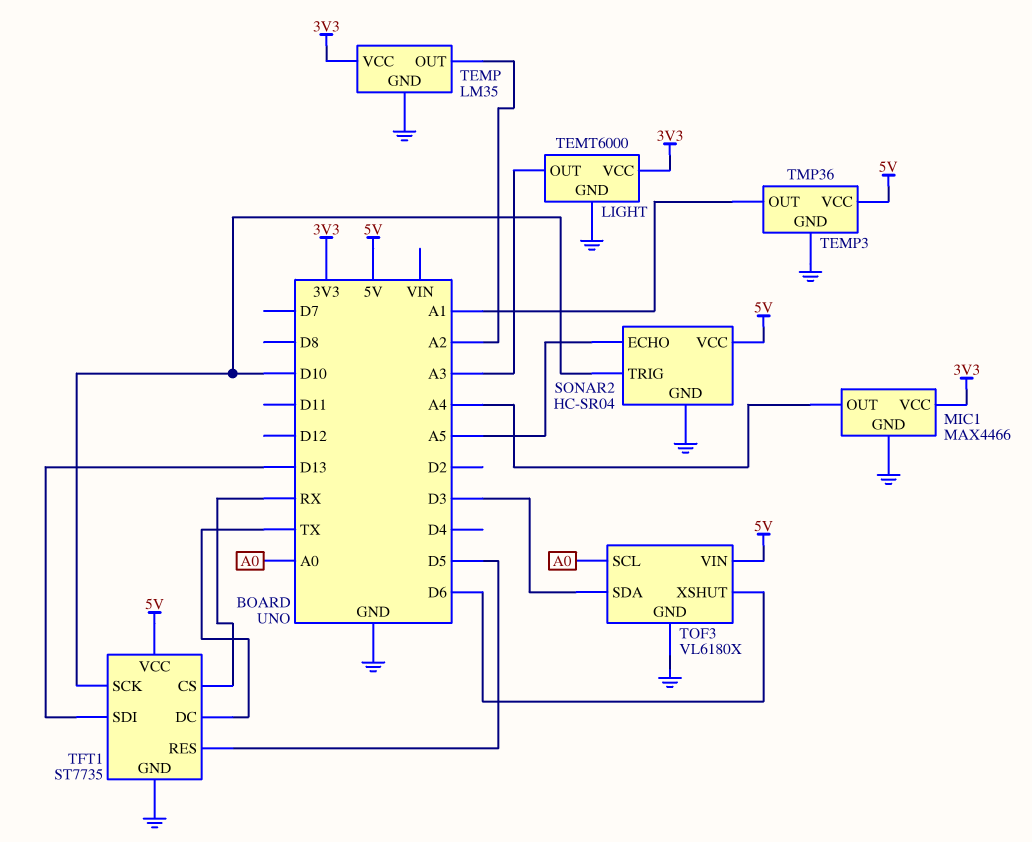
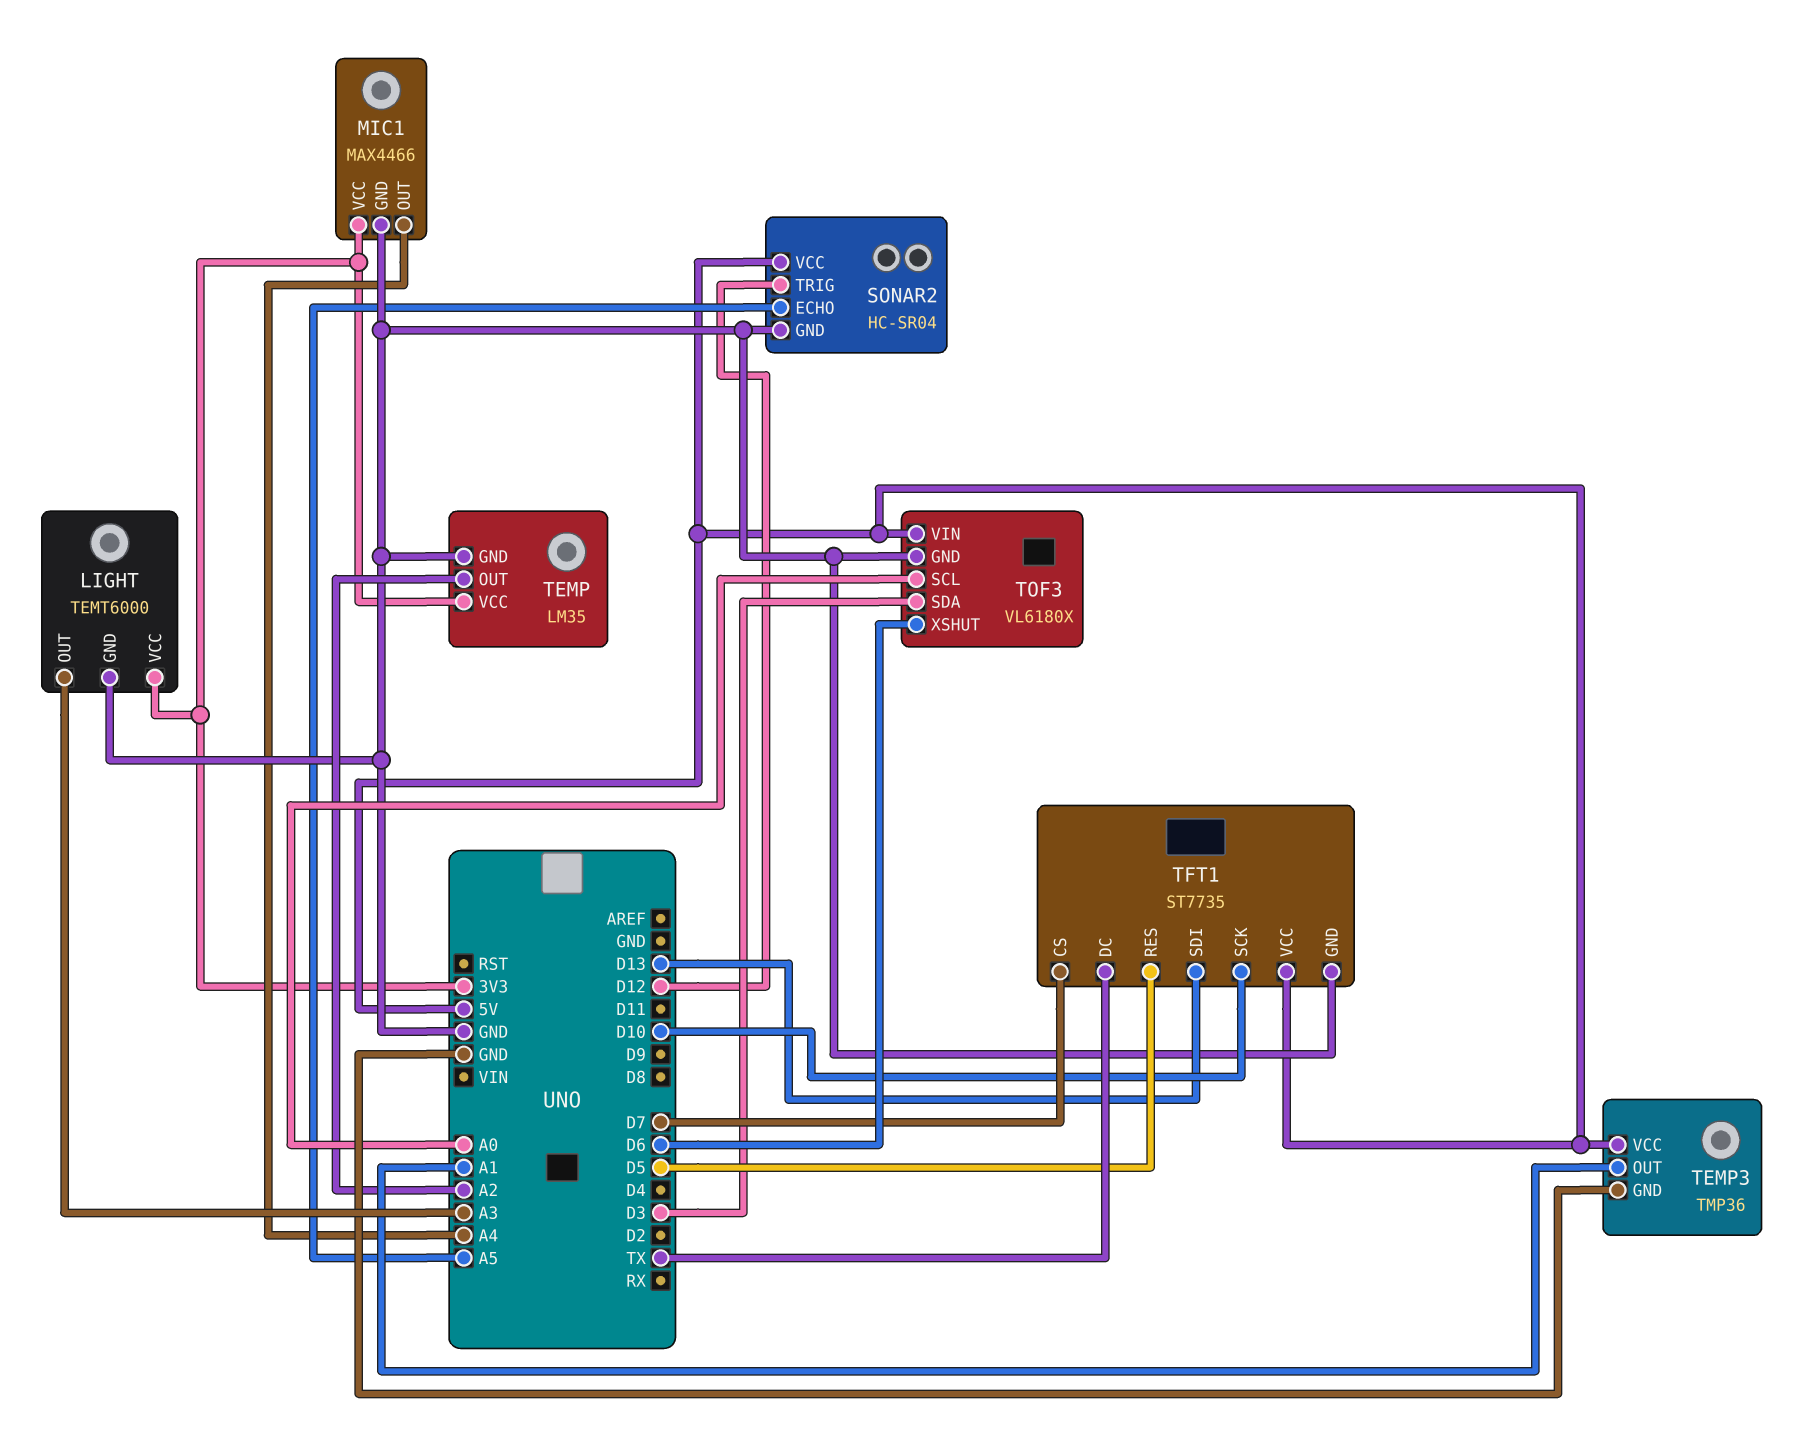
SONAR2 pin TRIG: D10 -> D12
TFT1 pin CS: RX -> D7

